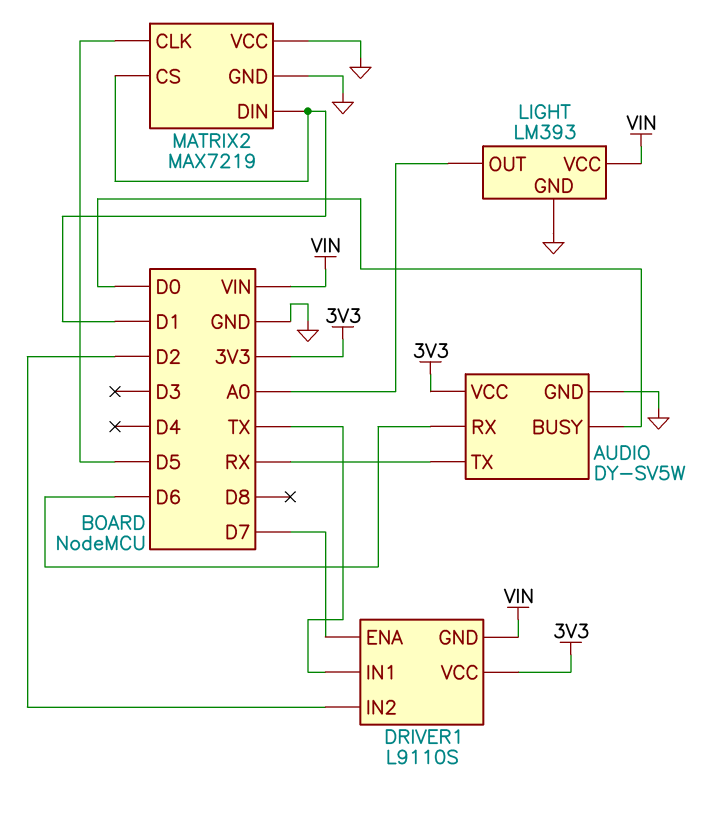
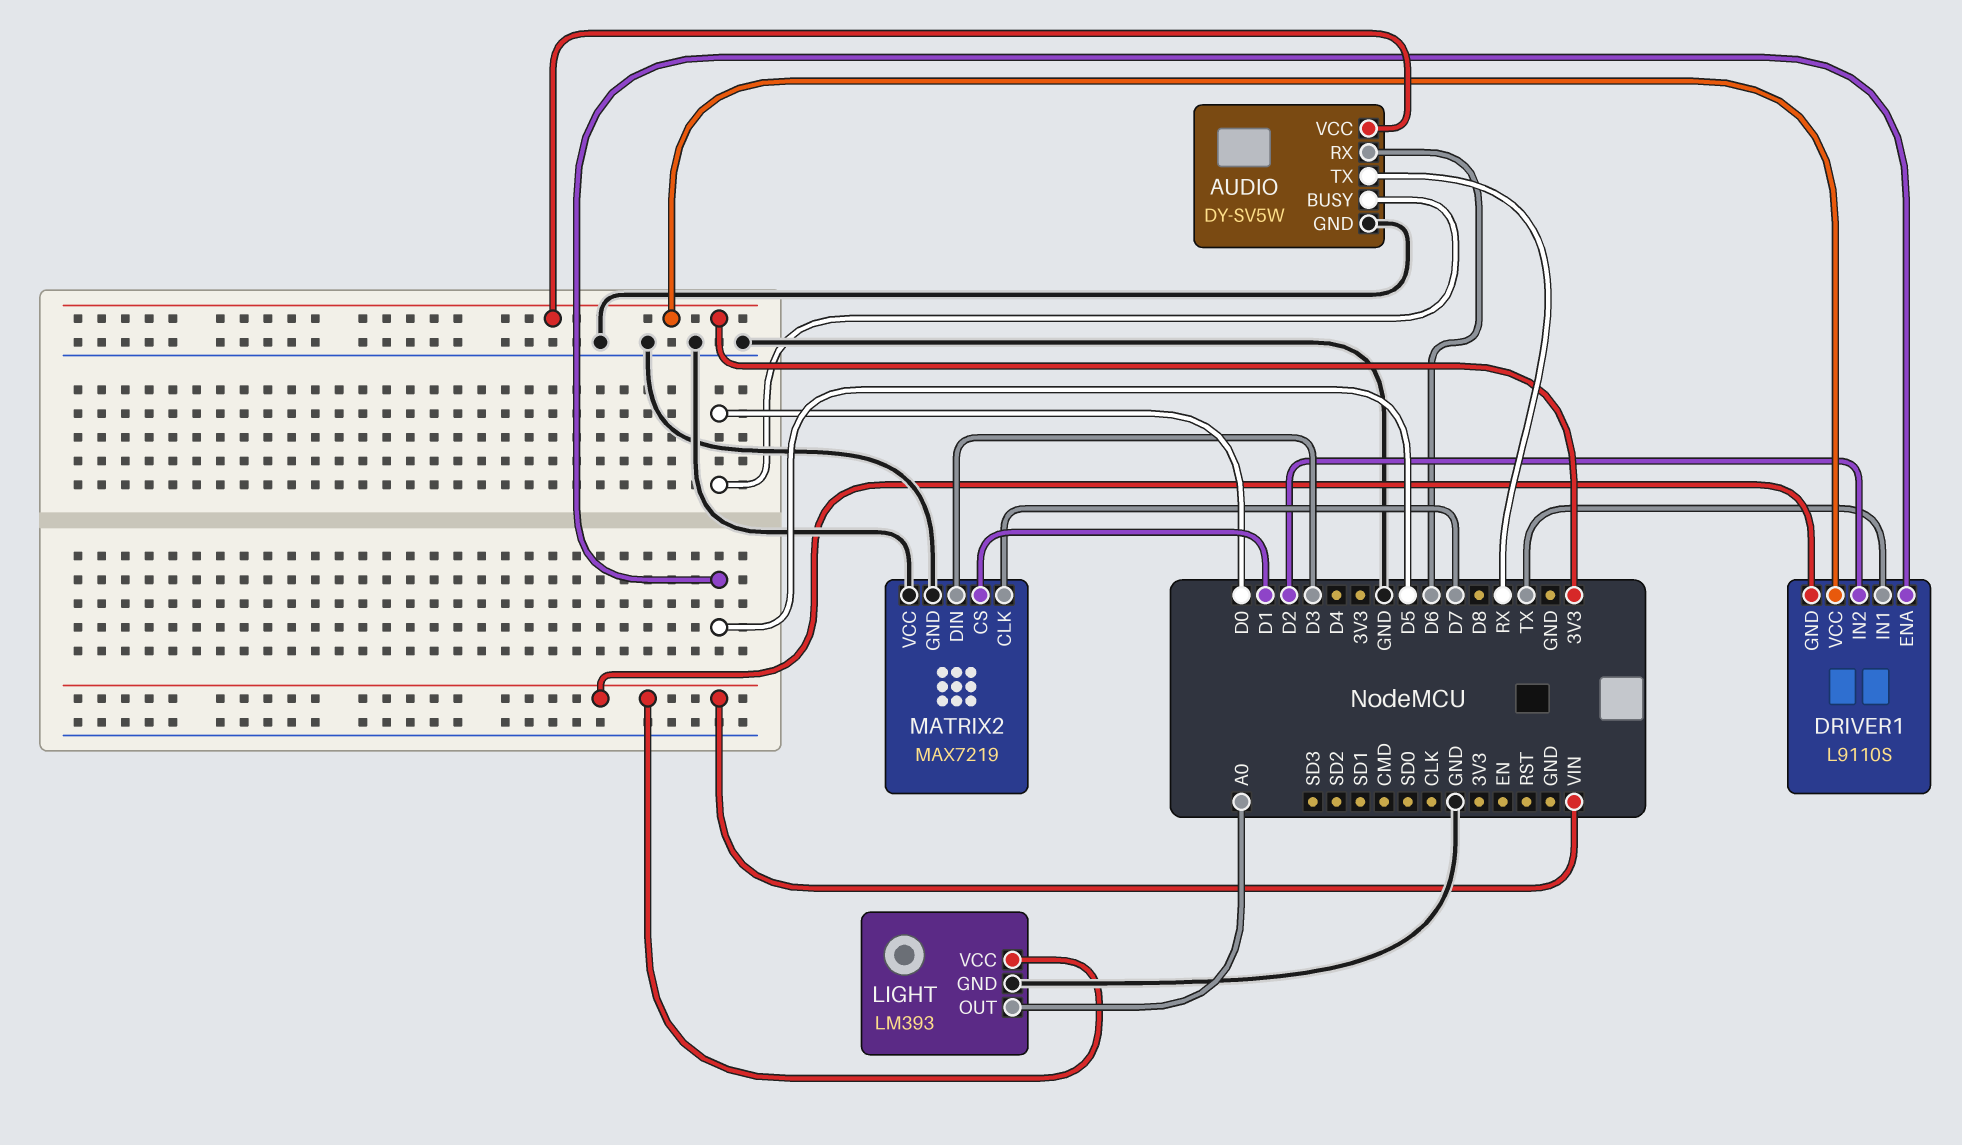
DRIVER1 pin ENA: D7 -> D5
MATRIX2 pin CLK: D5 -> D7
MATRIX2 pin DIN: D1 -> D3

